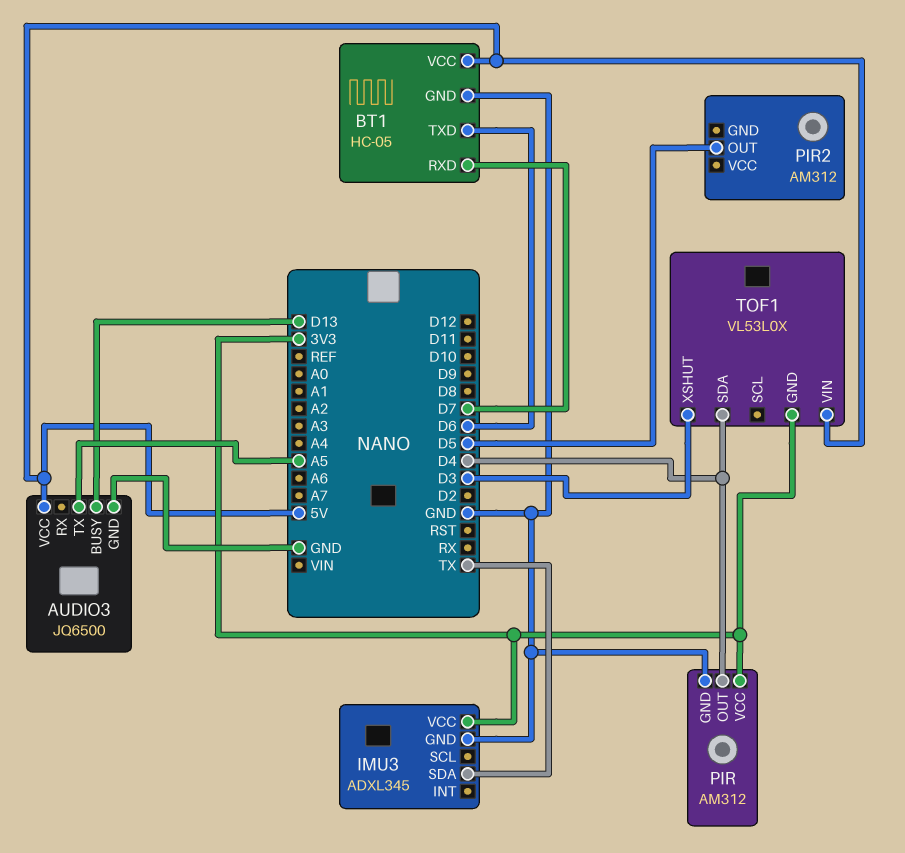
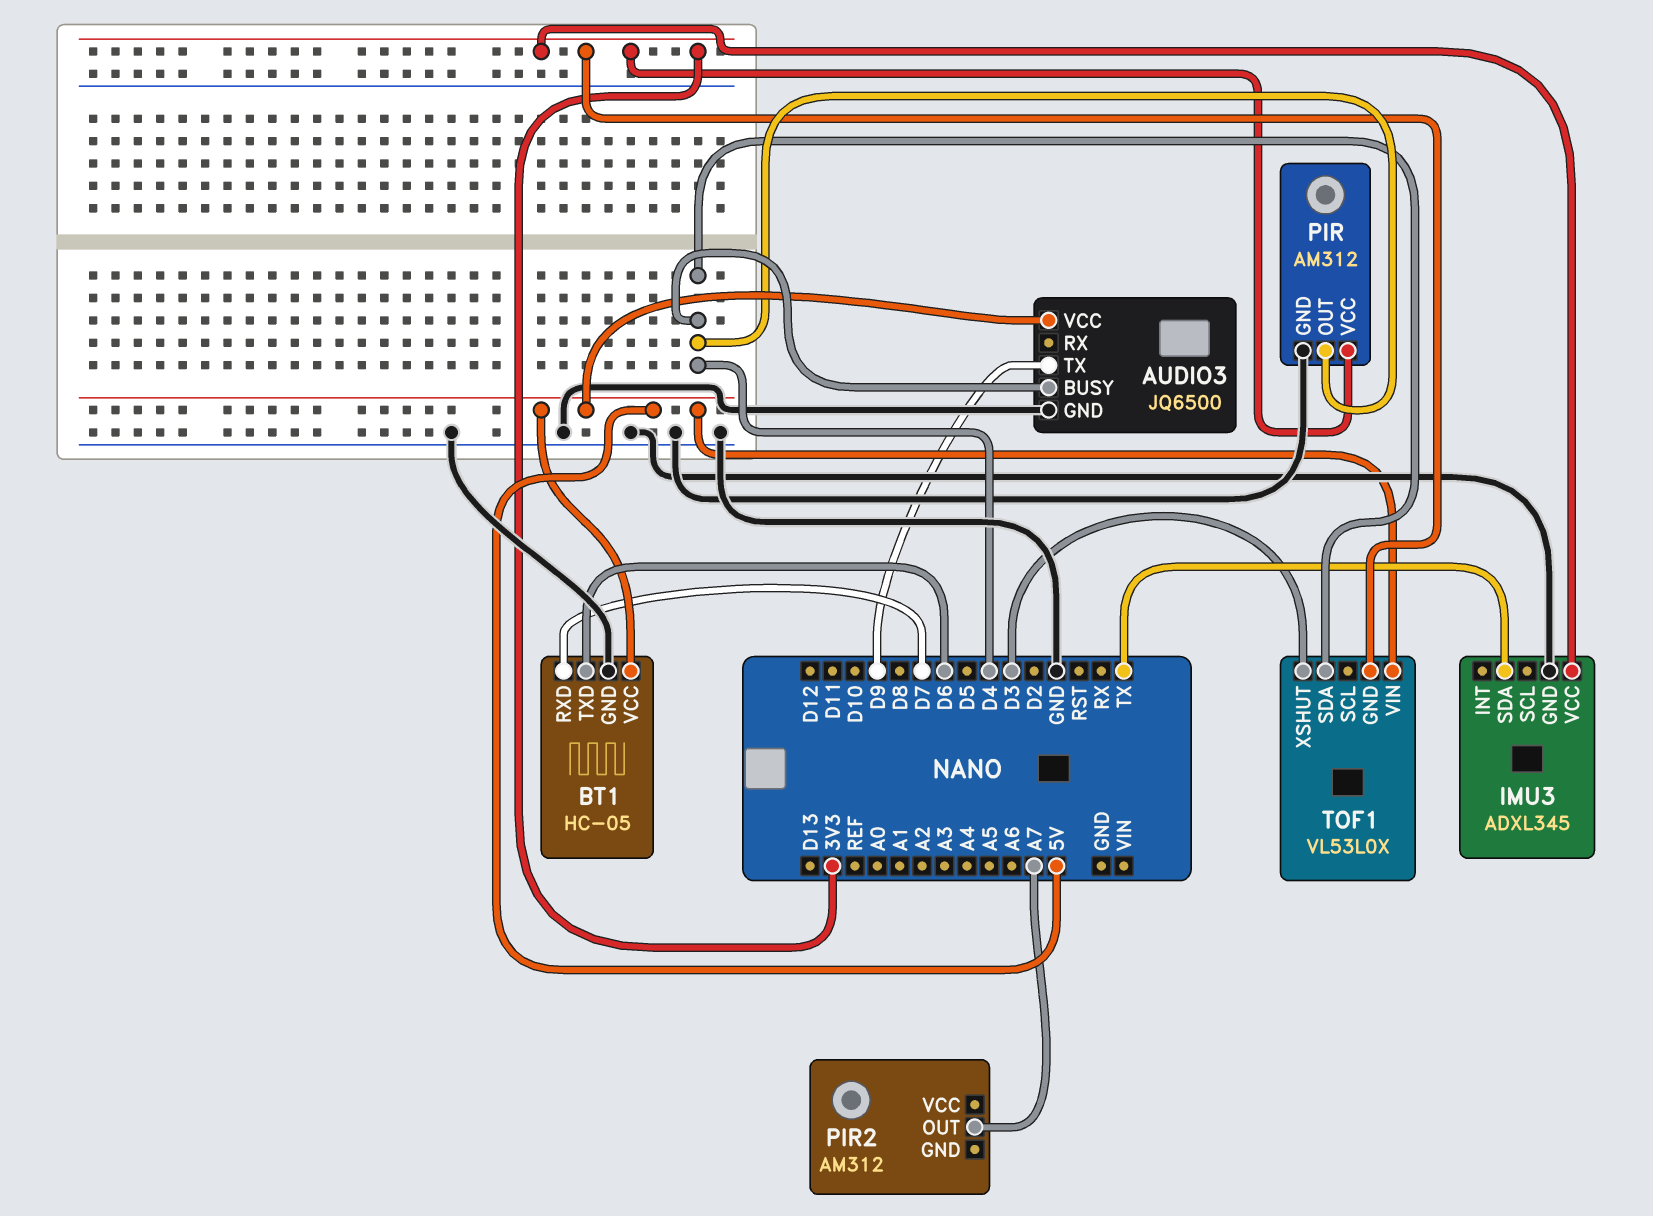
AUDIO3 pin BUSY: D13 -> D4
AUDIO3 pin TX: A5 -> D9
PIR2 pin OUT: D5 -> A7

